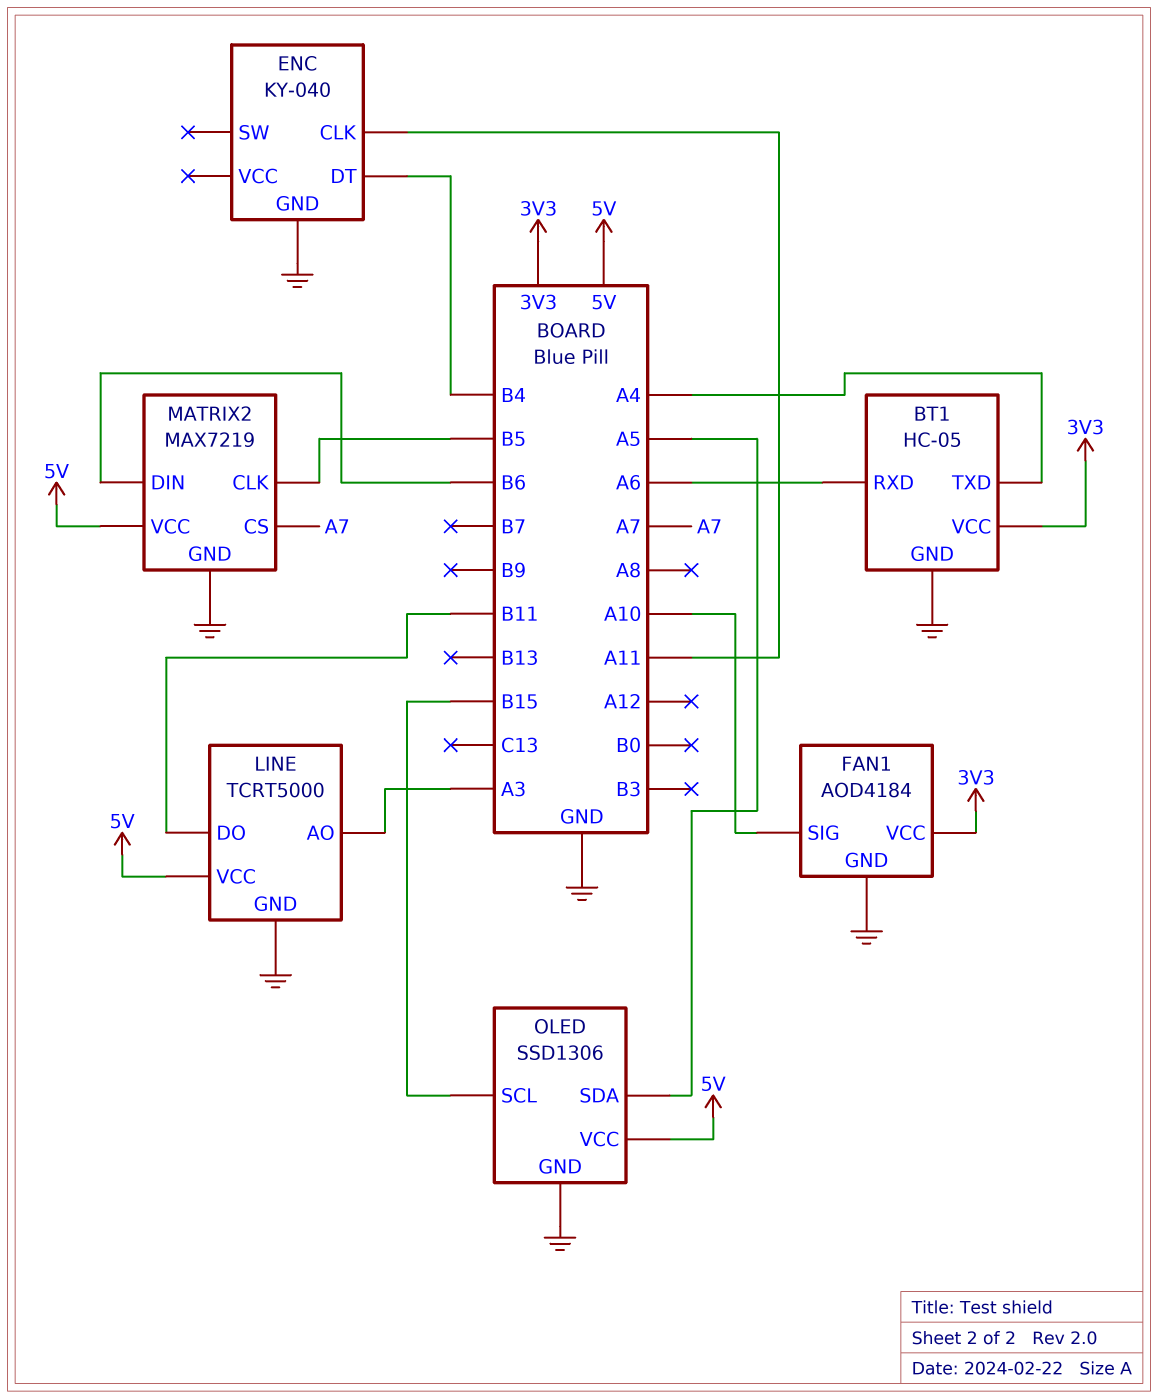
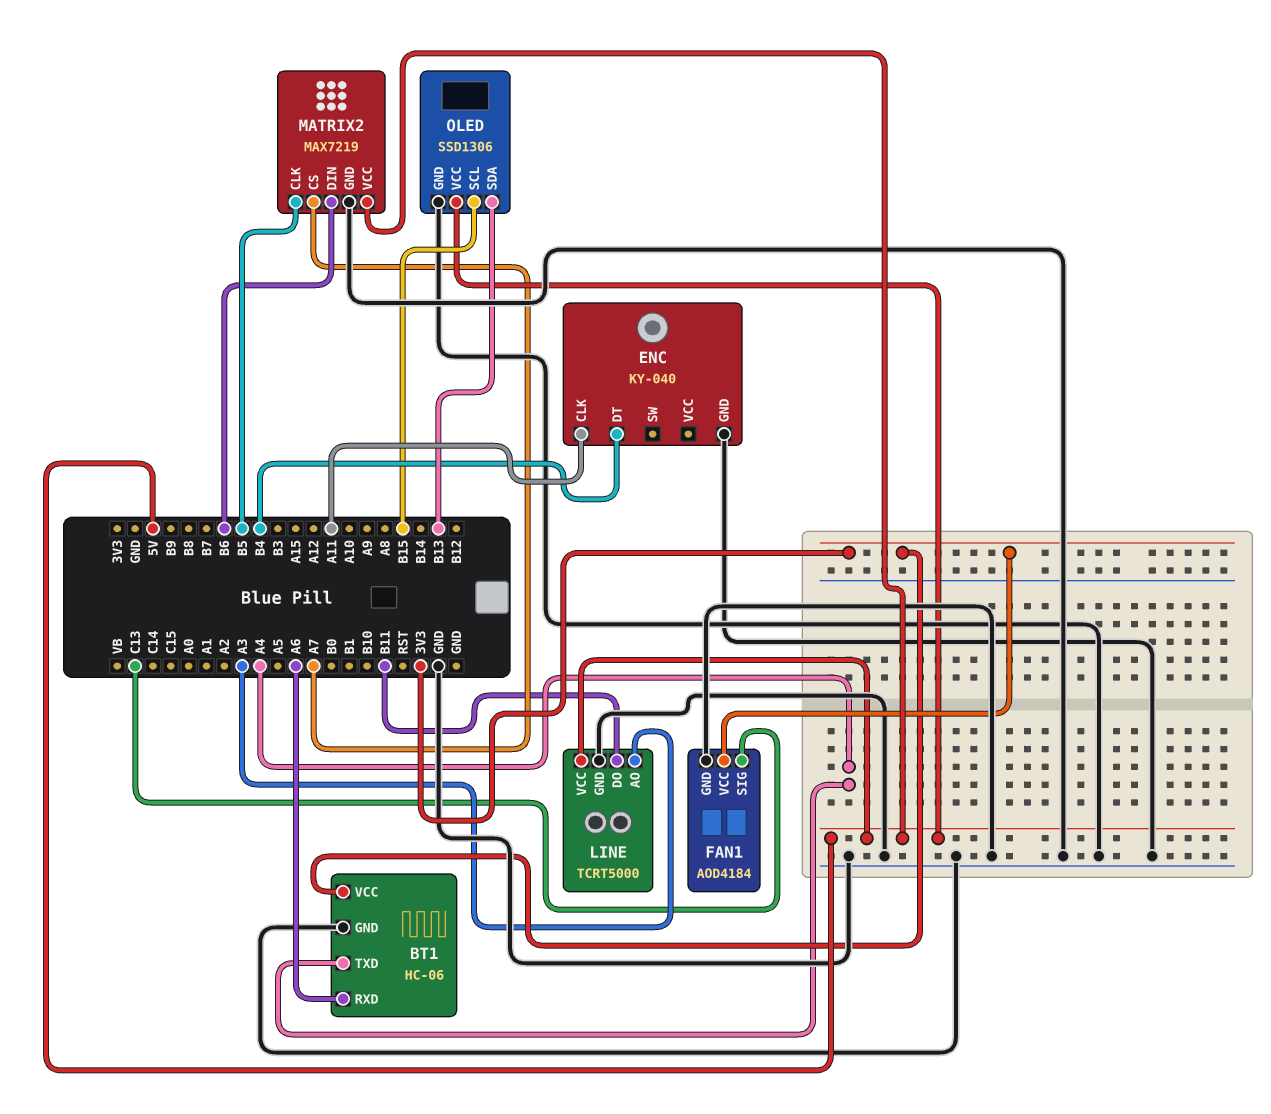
BT1: HC-05 -> HC-06
FAN1 pin SIG: A10 -> C13
OLED pin SDA: A5 -> B13

